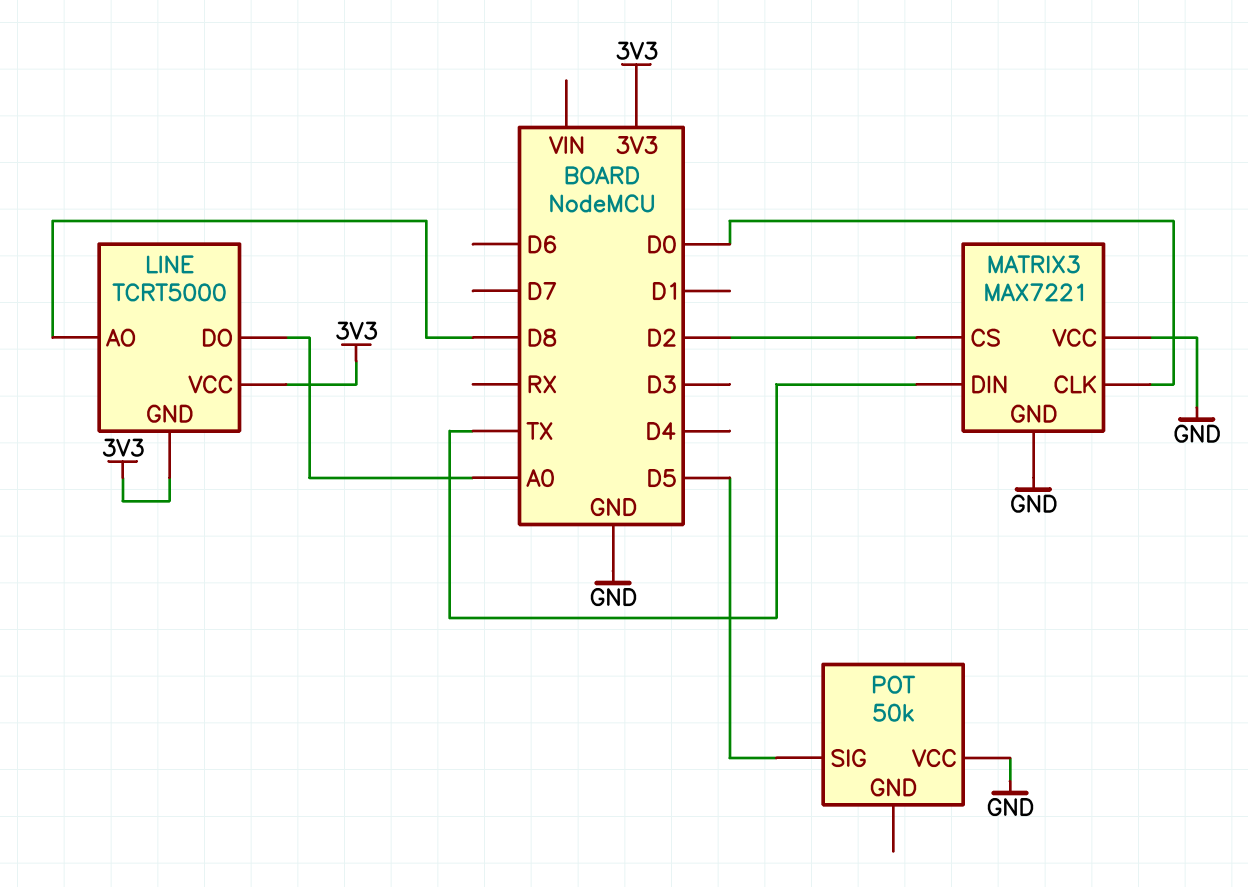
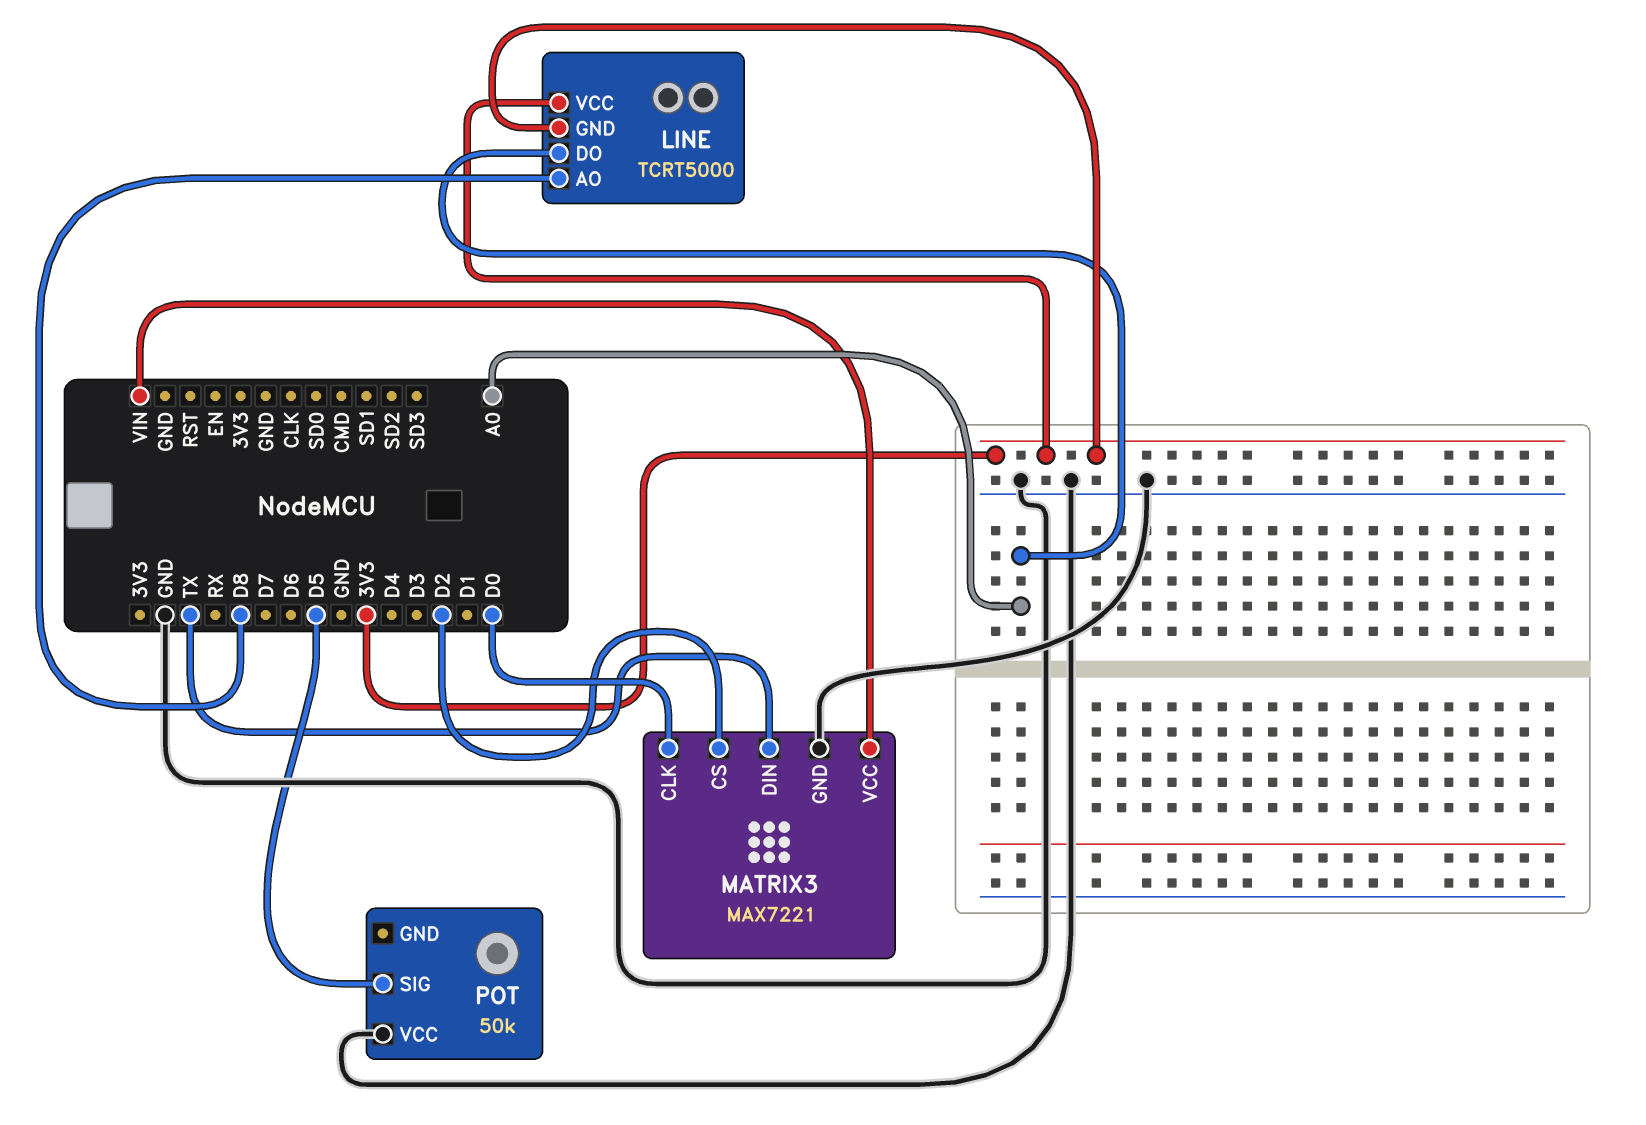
MATRIX3 pin VCC: GND -> VIN

